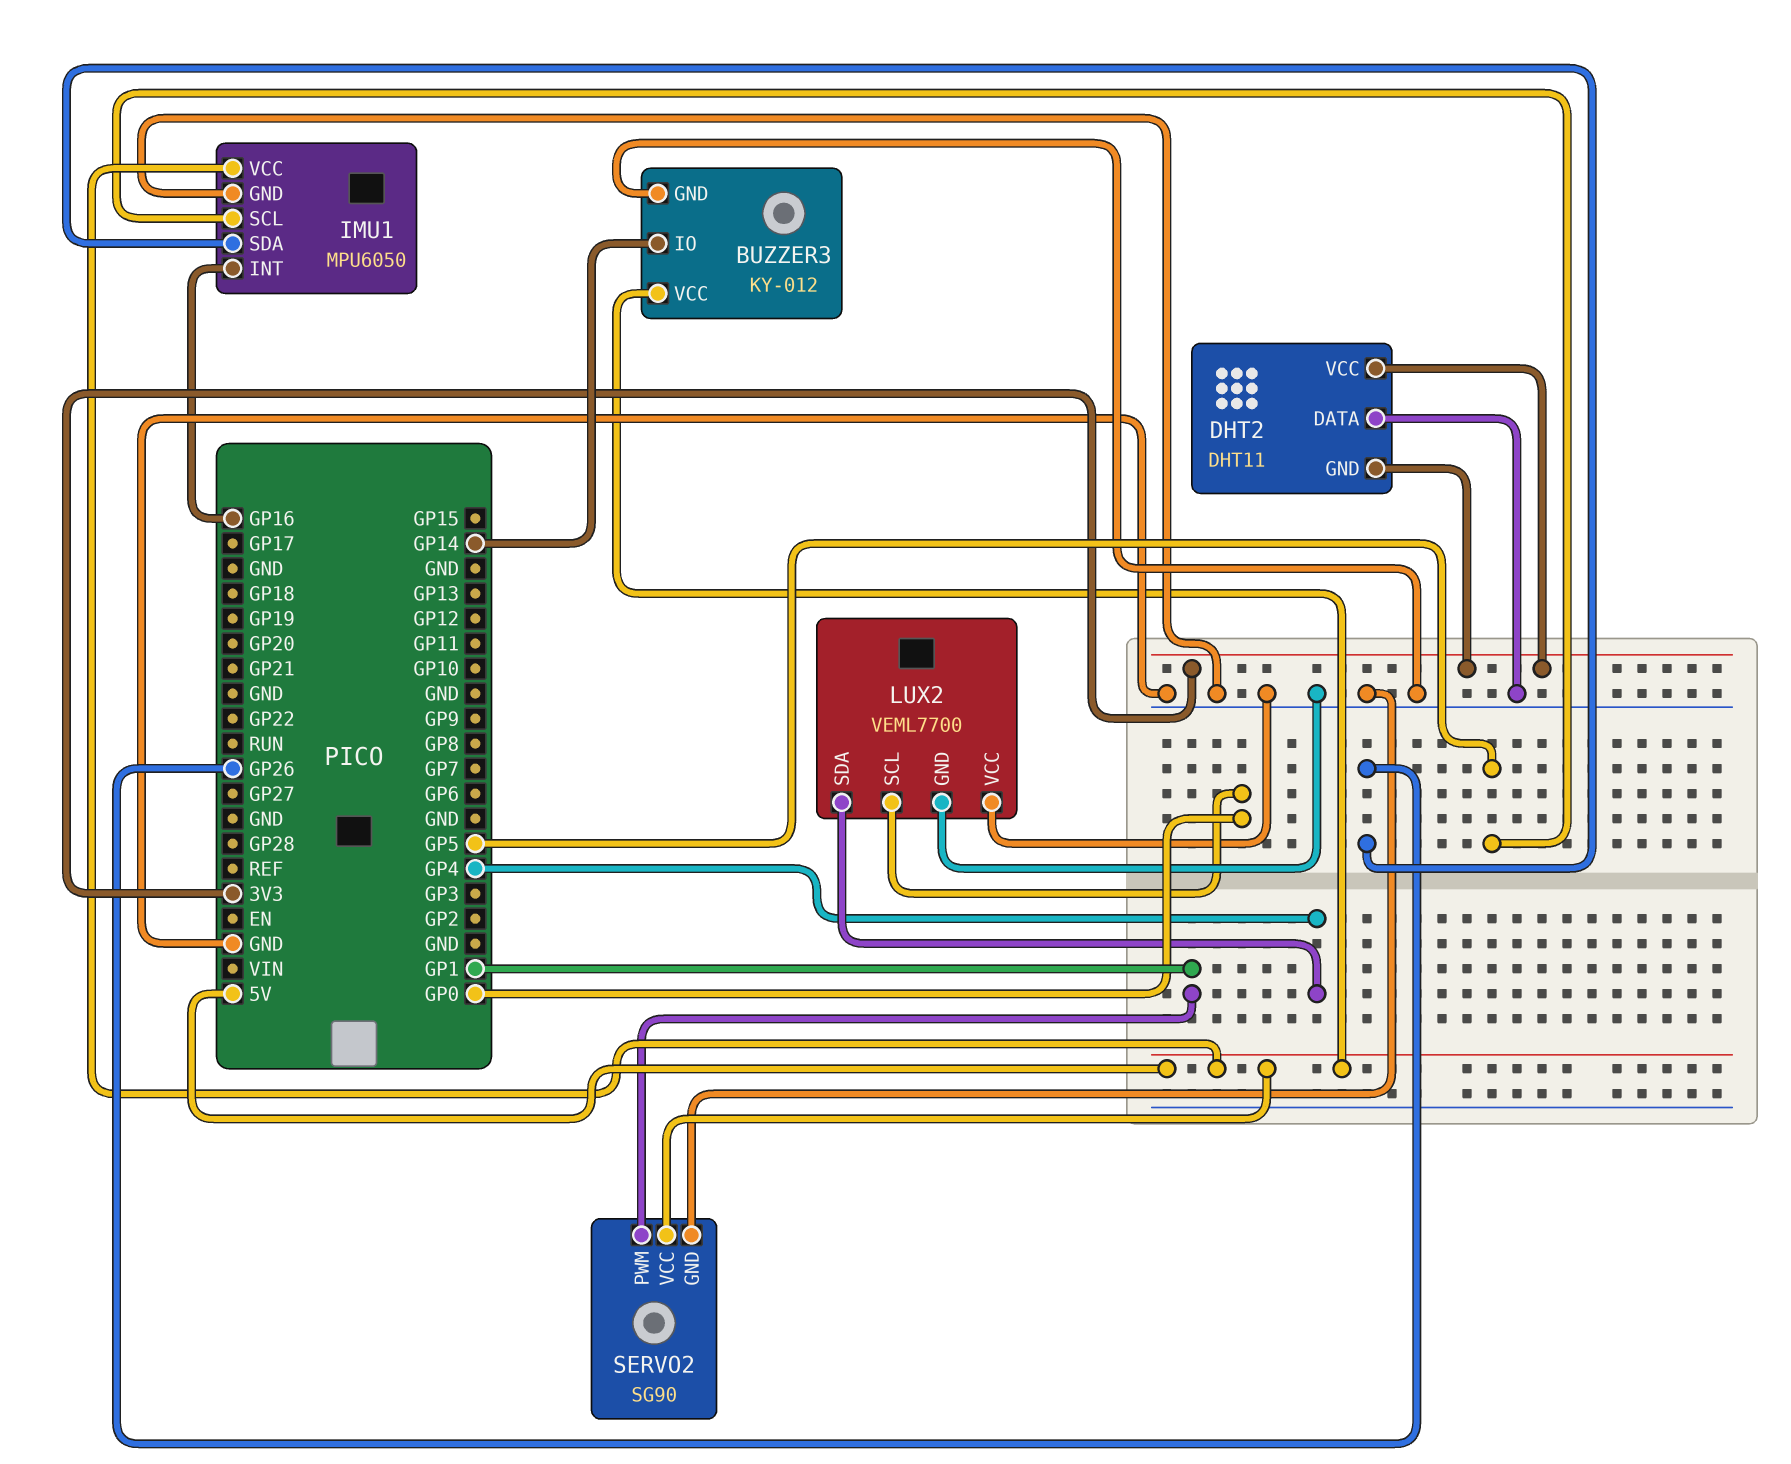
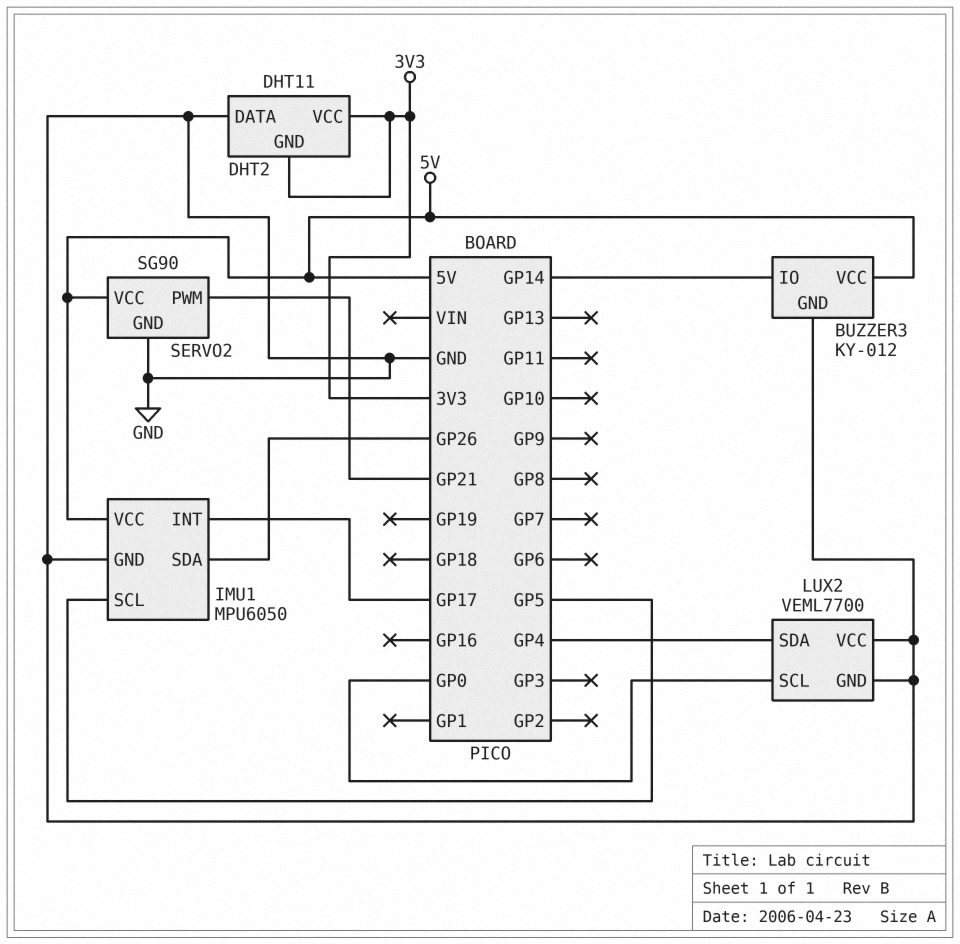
IMU1 pin INT: GP16 -> GP17
SERVO2 pin PWM: GP1 -> GP21

